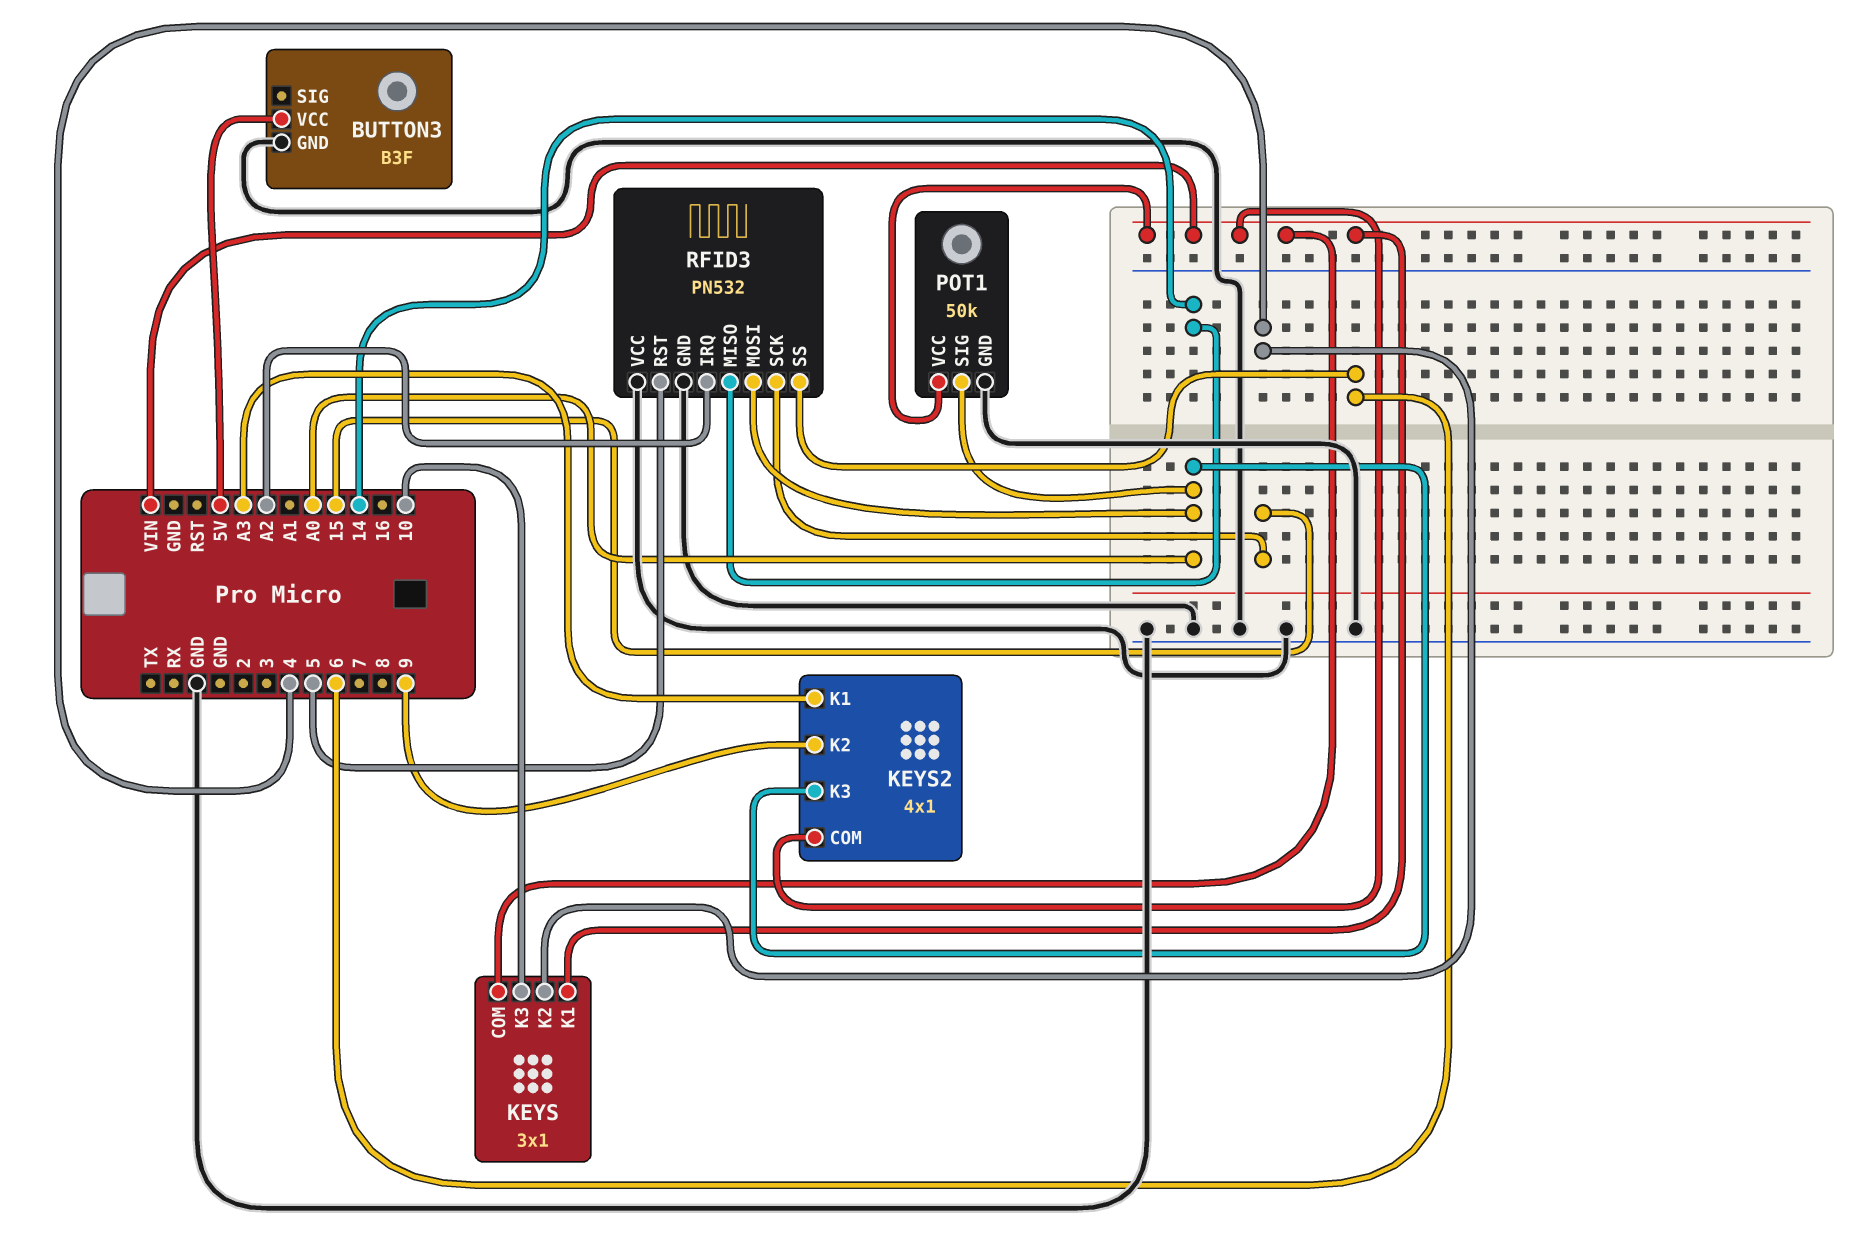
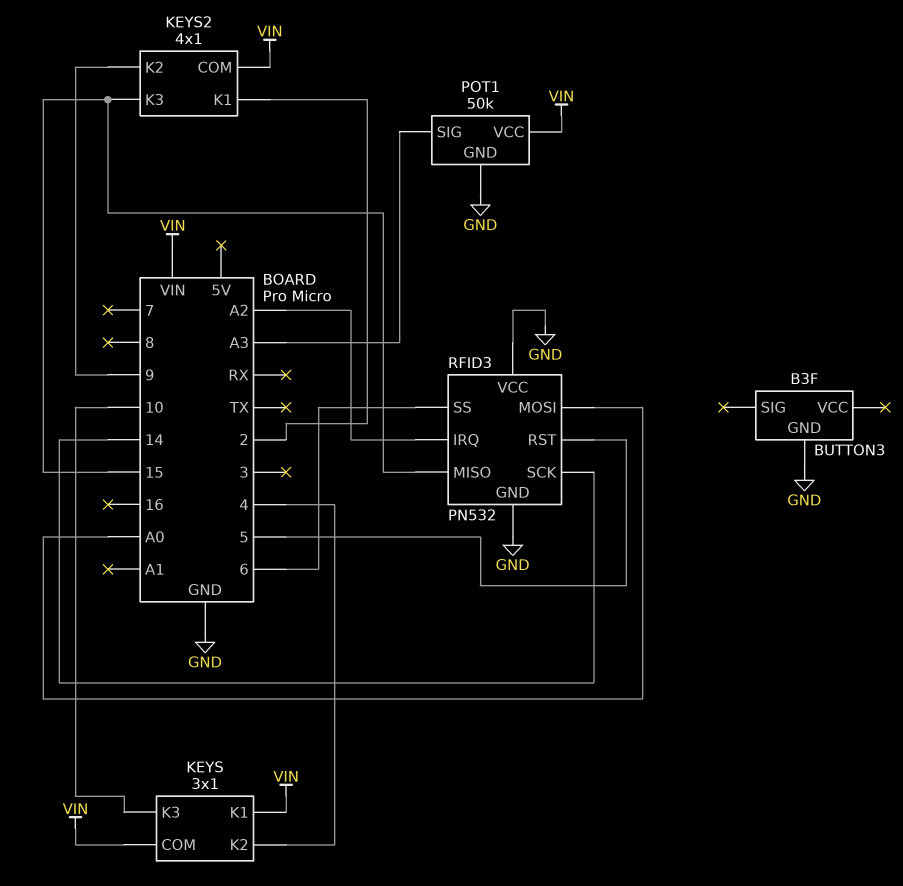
BUTTON3 pin VCC: 5V -> none
KEYS2 pin K1: A3 -> 2
KEYS2 pin K3: A0 -> 15
POT1 pin SIG: A0 -> A3
RFID3 pin MISO: 14 -> 15
RFID3 pin SCK: 15 -> 14

